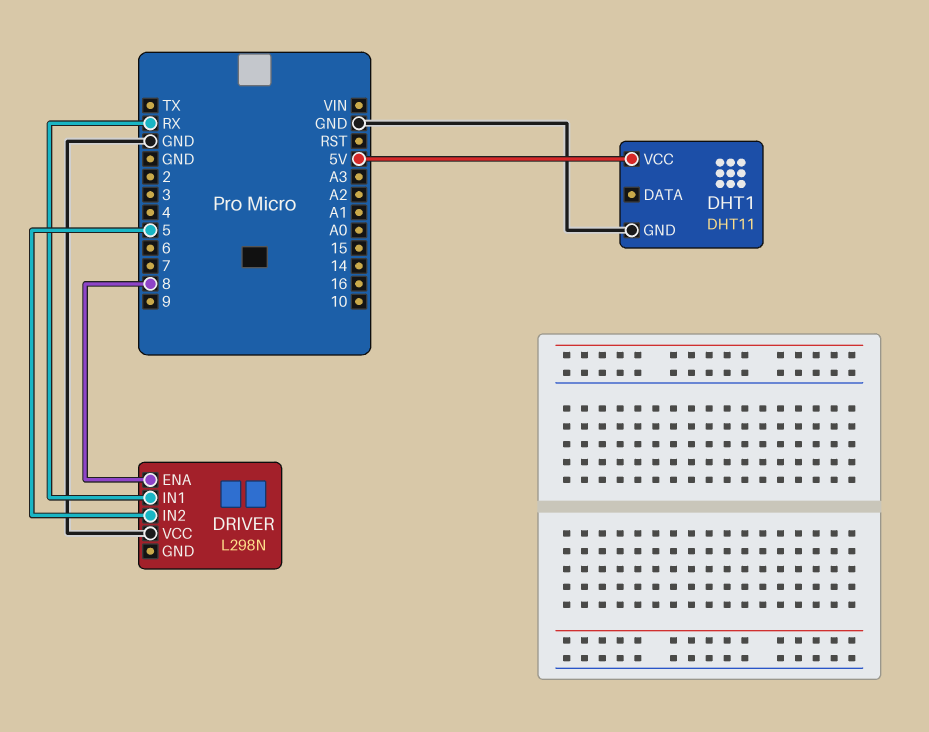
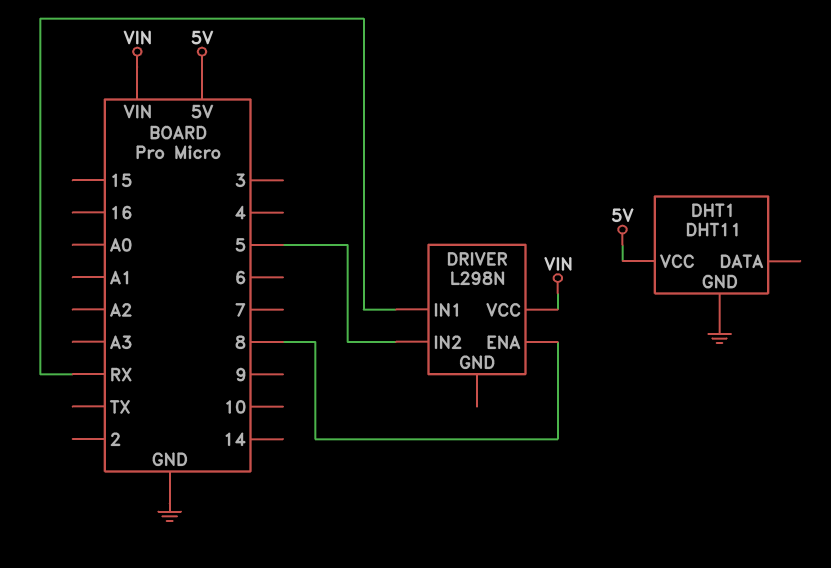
DRIVER pin VCC: GND -> VIN

